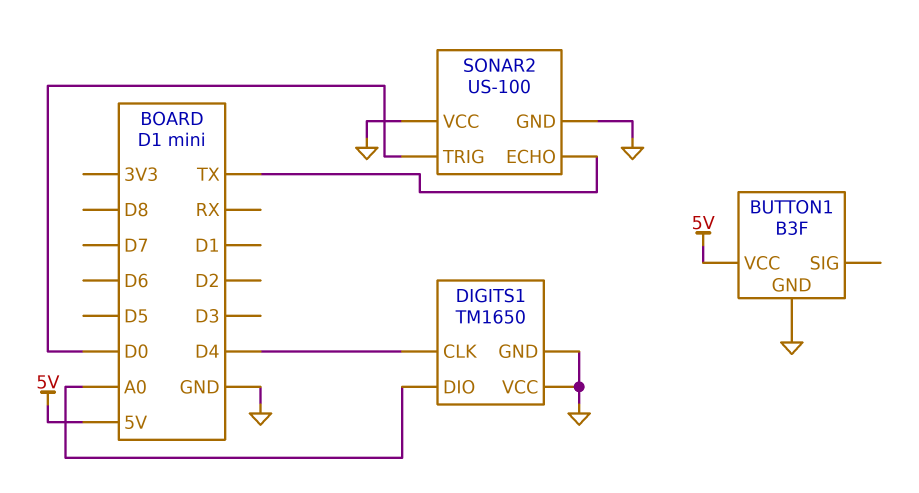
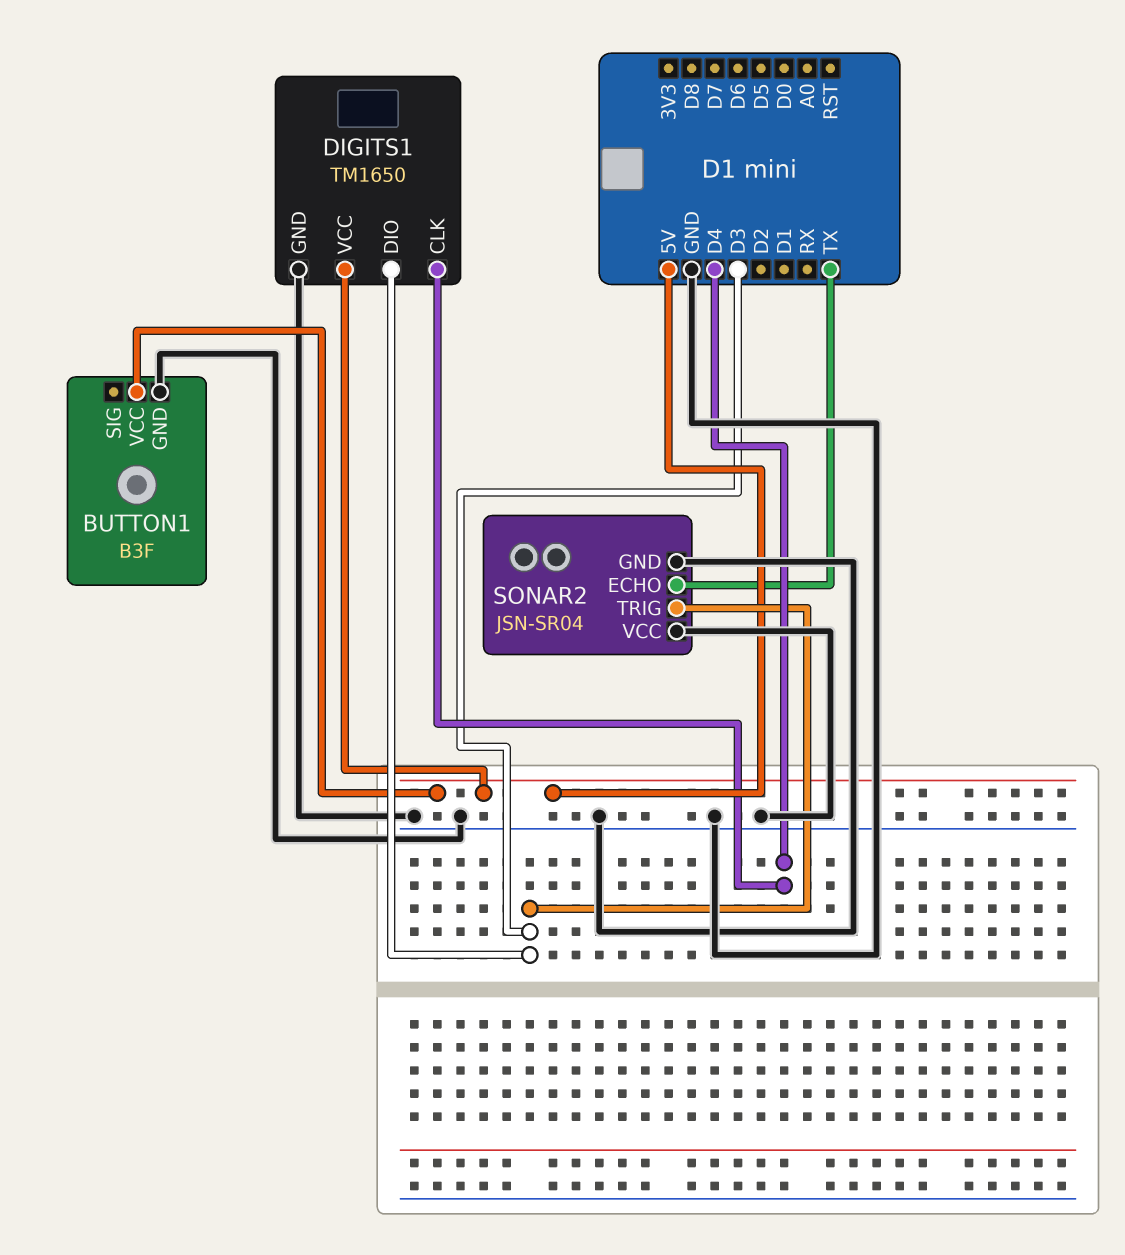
DIGITS1 pin DIO: A0 -> D3
DIGITS1 pin VCC: GND -> 5V
SONAR2: US-100 -> JSN-SR04
SONAR2 pin TRIG: D0 -> D3

